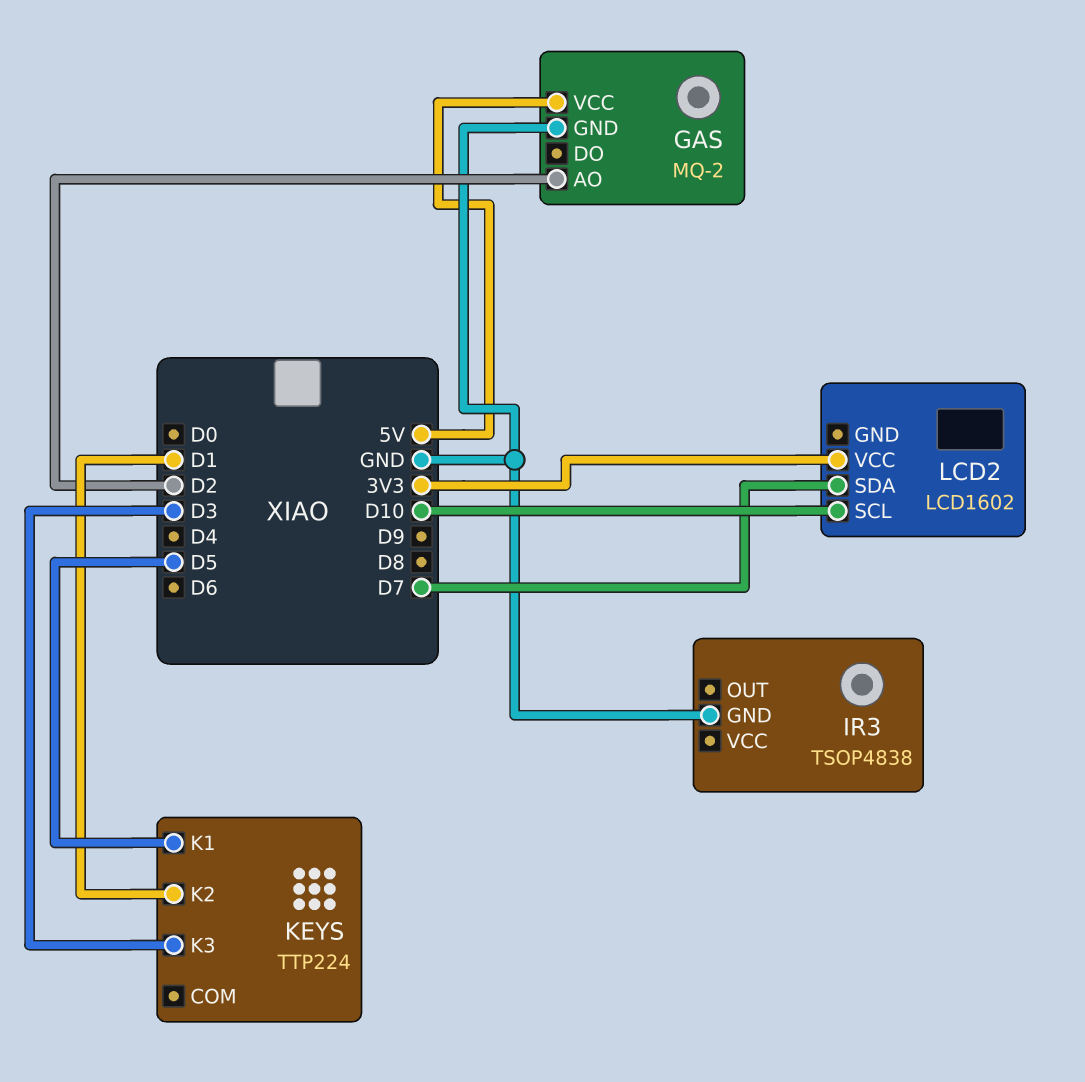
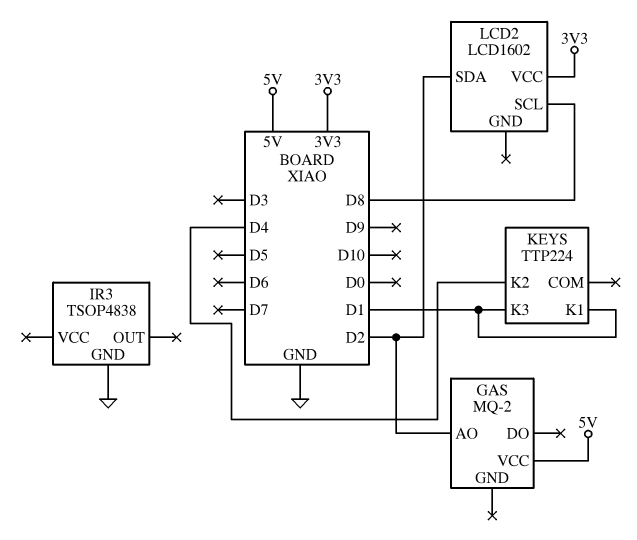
GAS pin GND: GND -> none
KEYS pin K1: D5 -> D1
KEYS pin K2: D1 -> D4
KEYS pin K3: D3 -> D1
LCD2 pin SCL: D10 -> D8
LCD2 pin SDA: D7 -> D2

